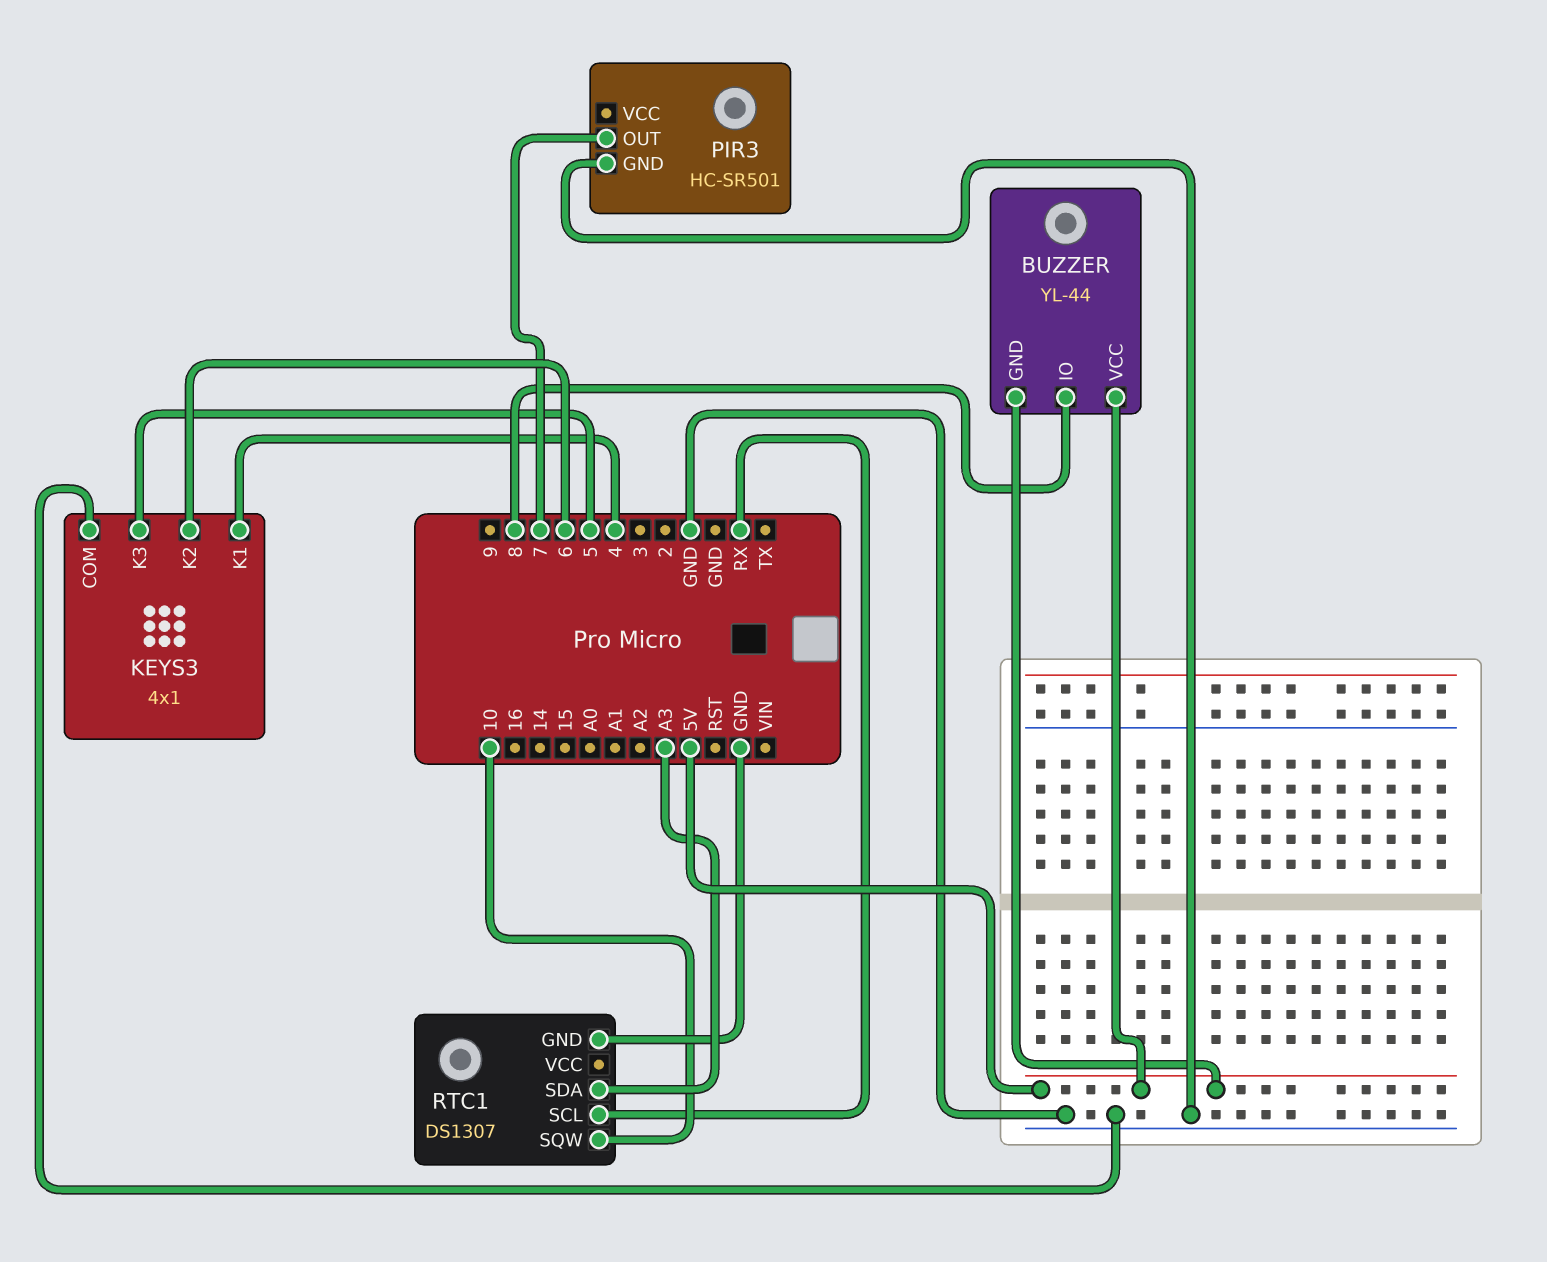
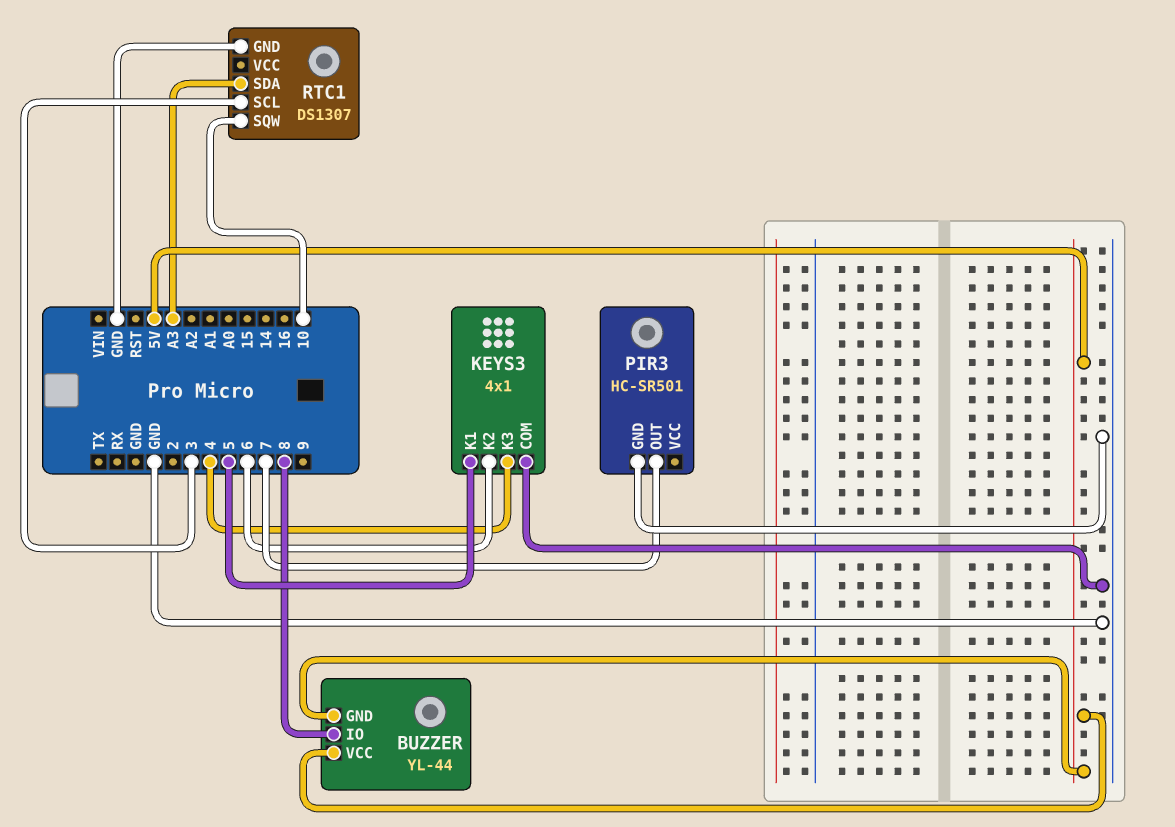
KEYS3 pin K1: 4 -> 5
KEYS3 pin K3: 5 -> 4
RTC1 pin SCL: RX -> 3

